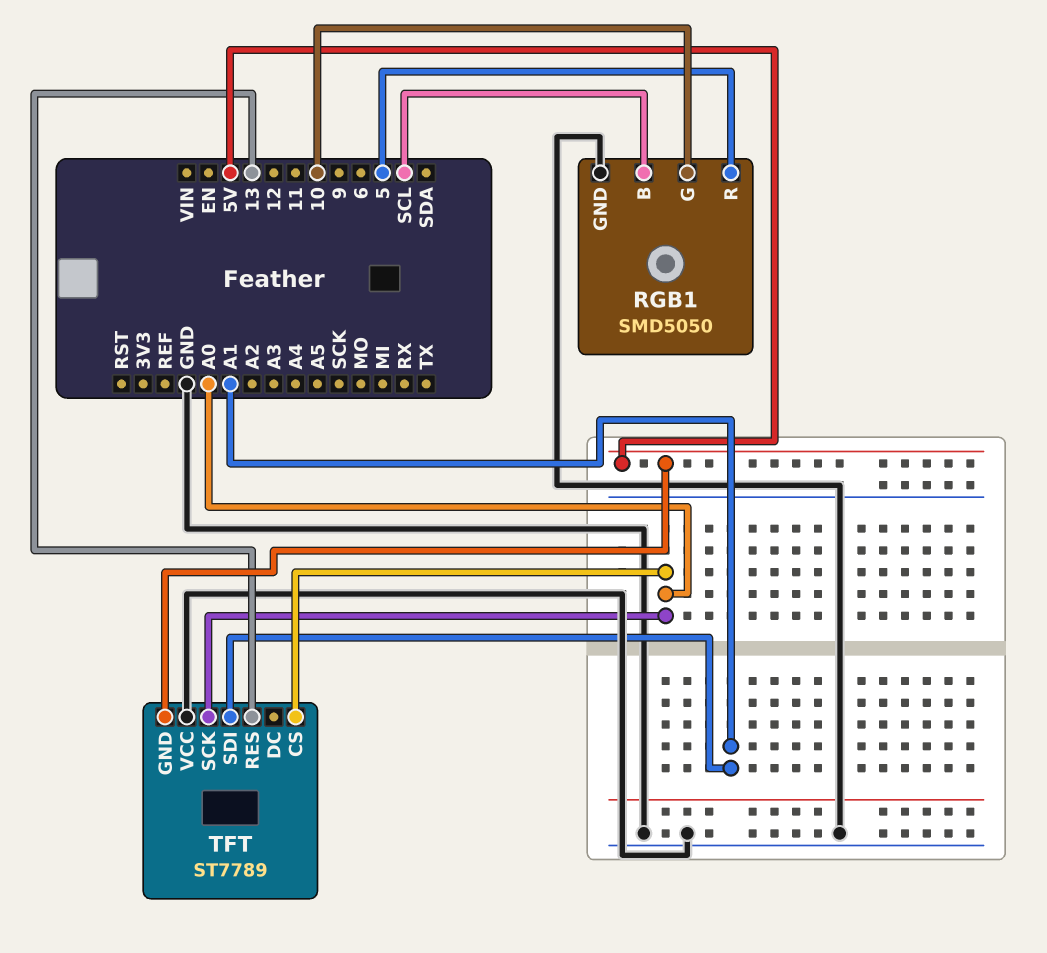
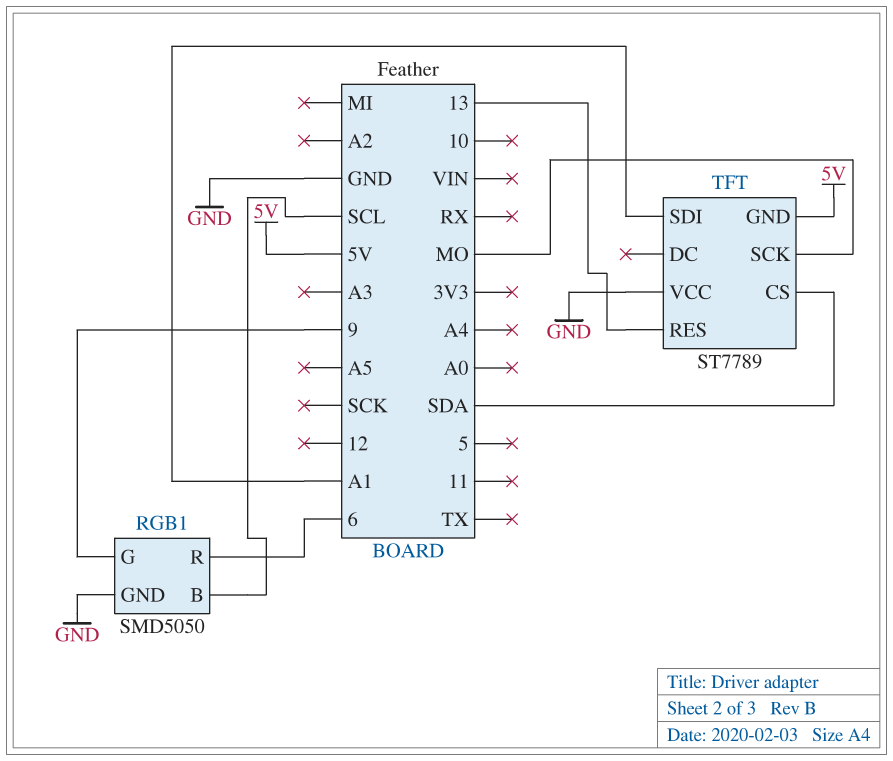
RGB1 pin G: 10 -> 9
RGB1 pin R: 5 -> 6
TFT pin CS: A0 -> SDA
TFT pin SCK: A0 -> MO

